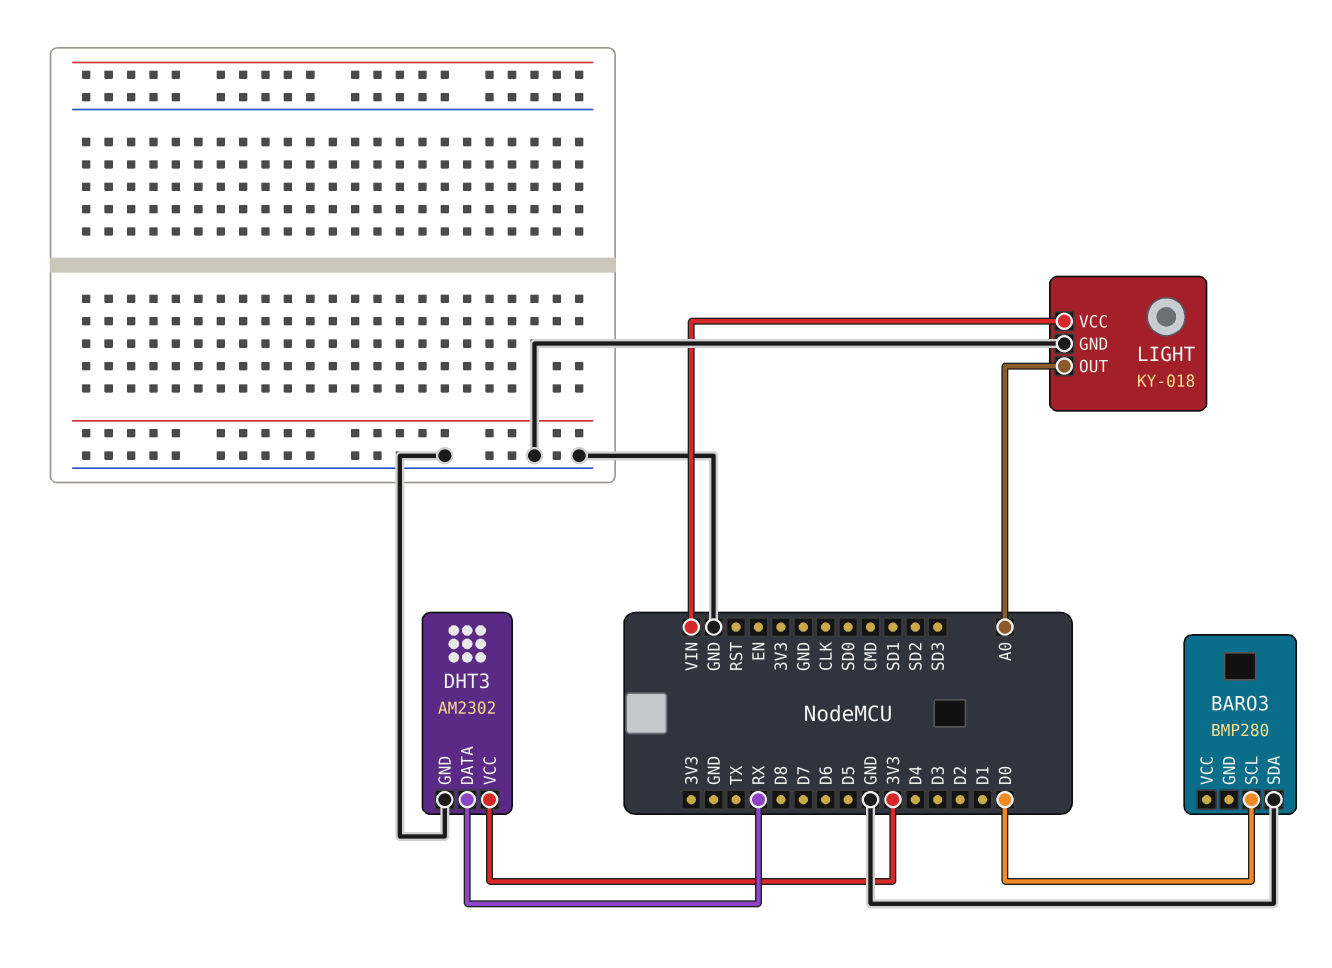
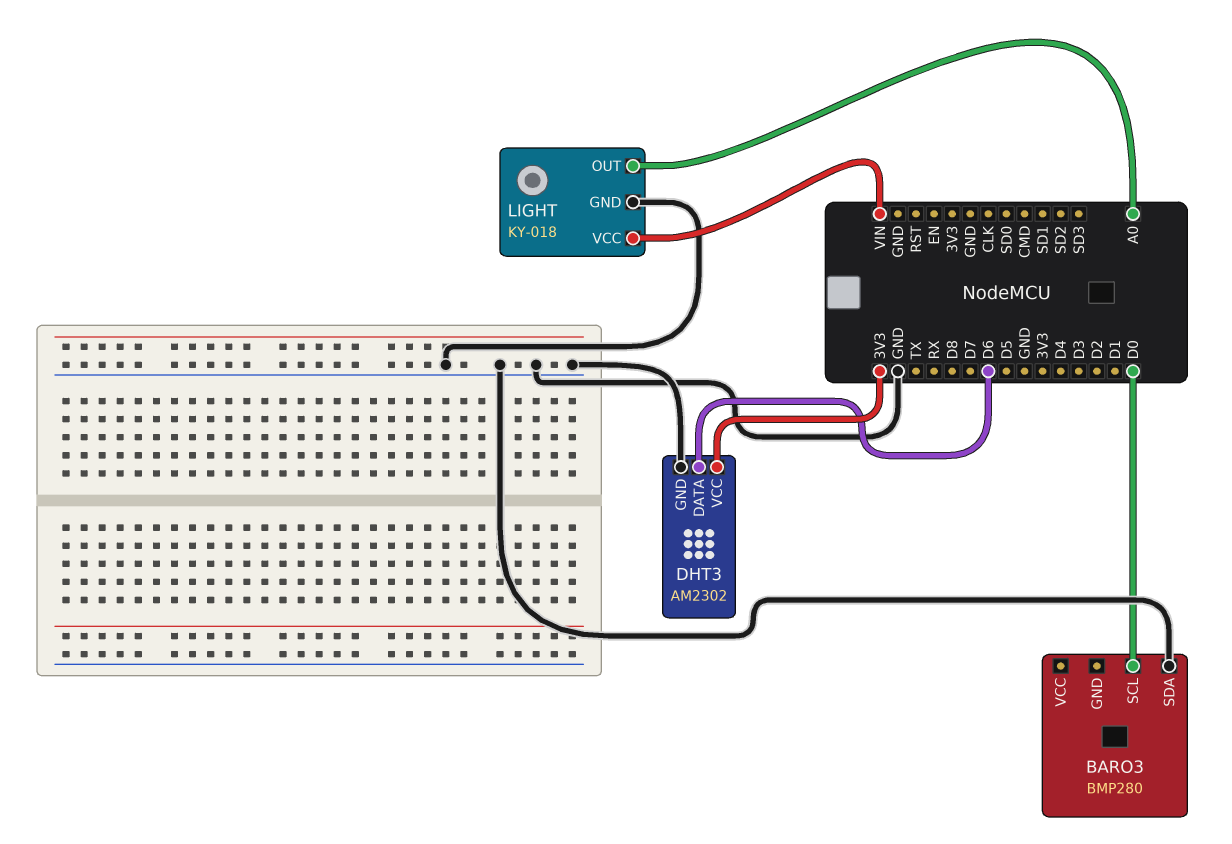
DHT3 pin DATA: RX -> D6

